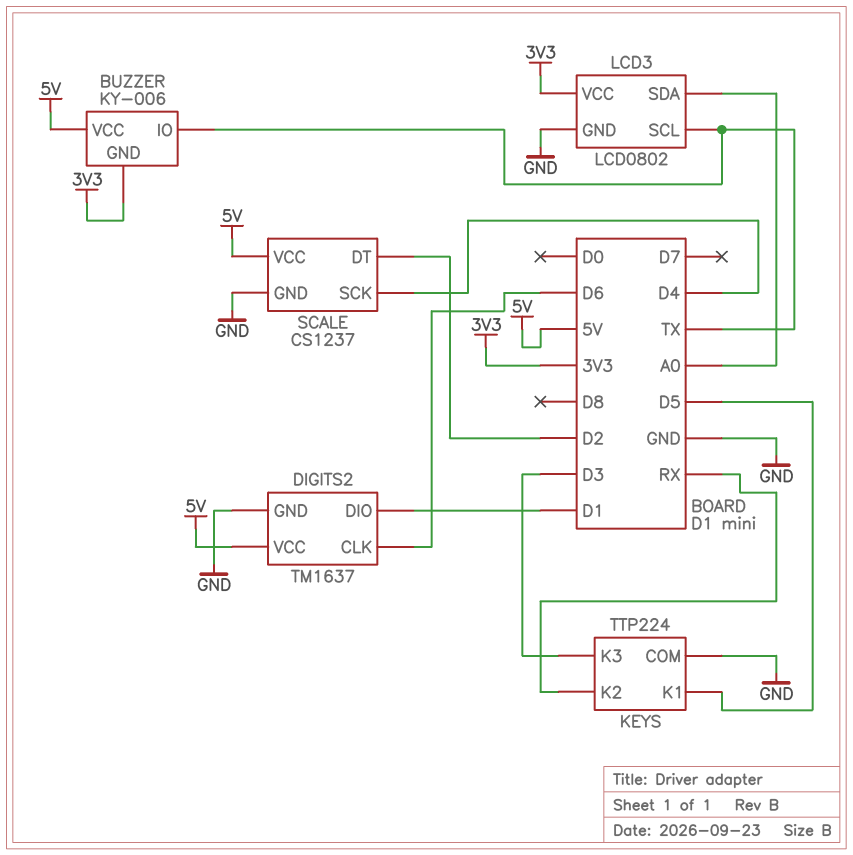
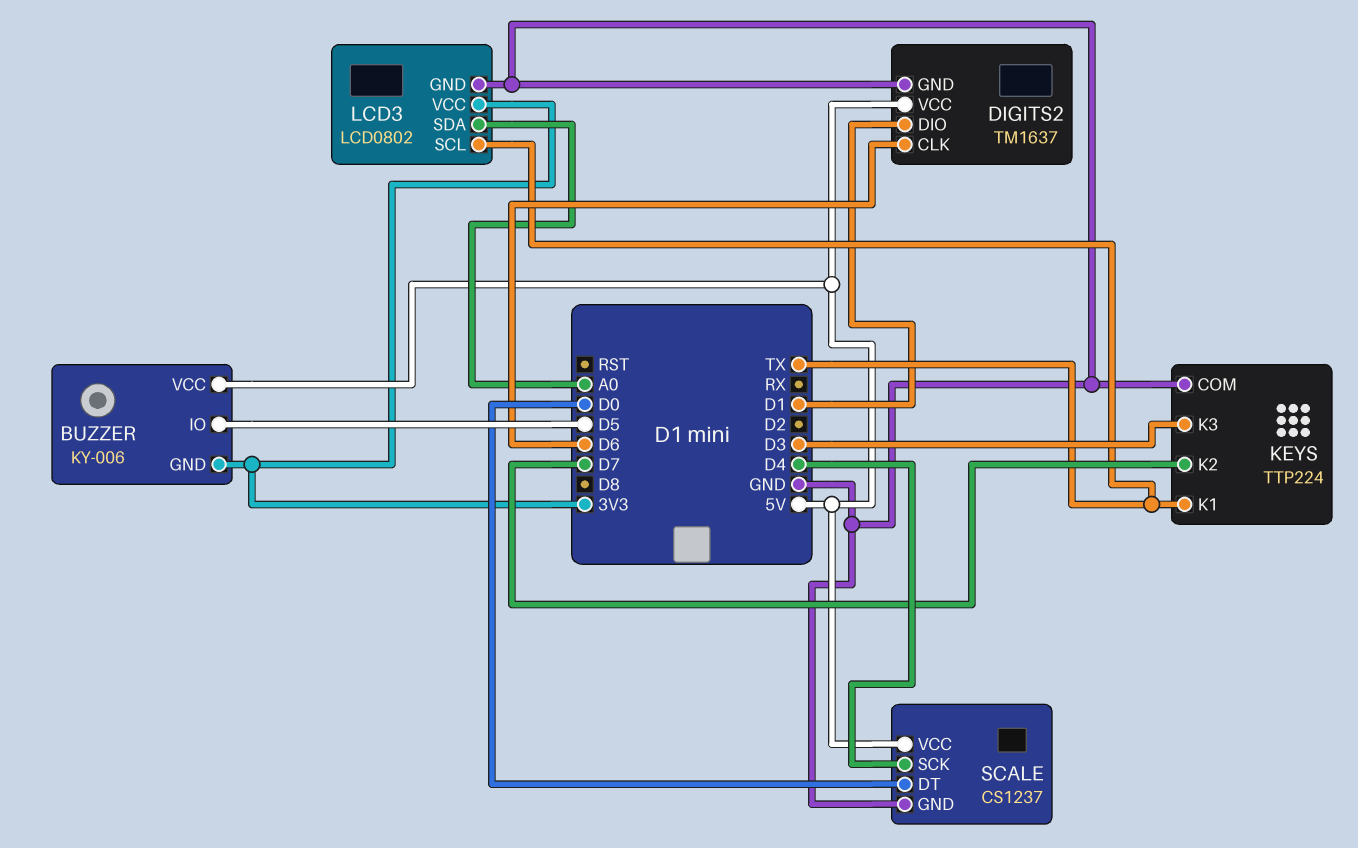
BUZZER pin IO: TX -> D5
KEYS pin K1: D5 -> TX
KEYS pin K2: RX -> D7
SCALE pin DT: D2 -> D0

